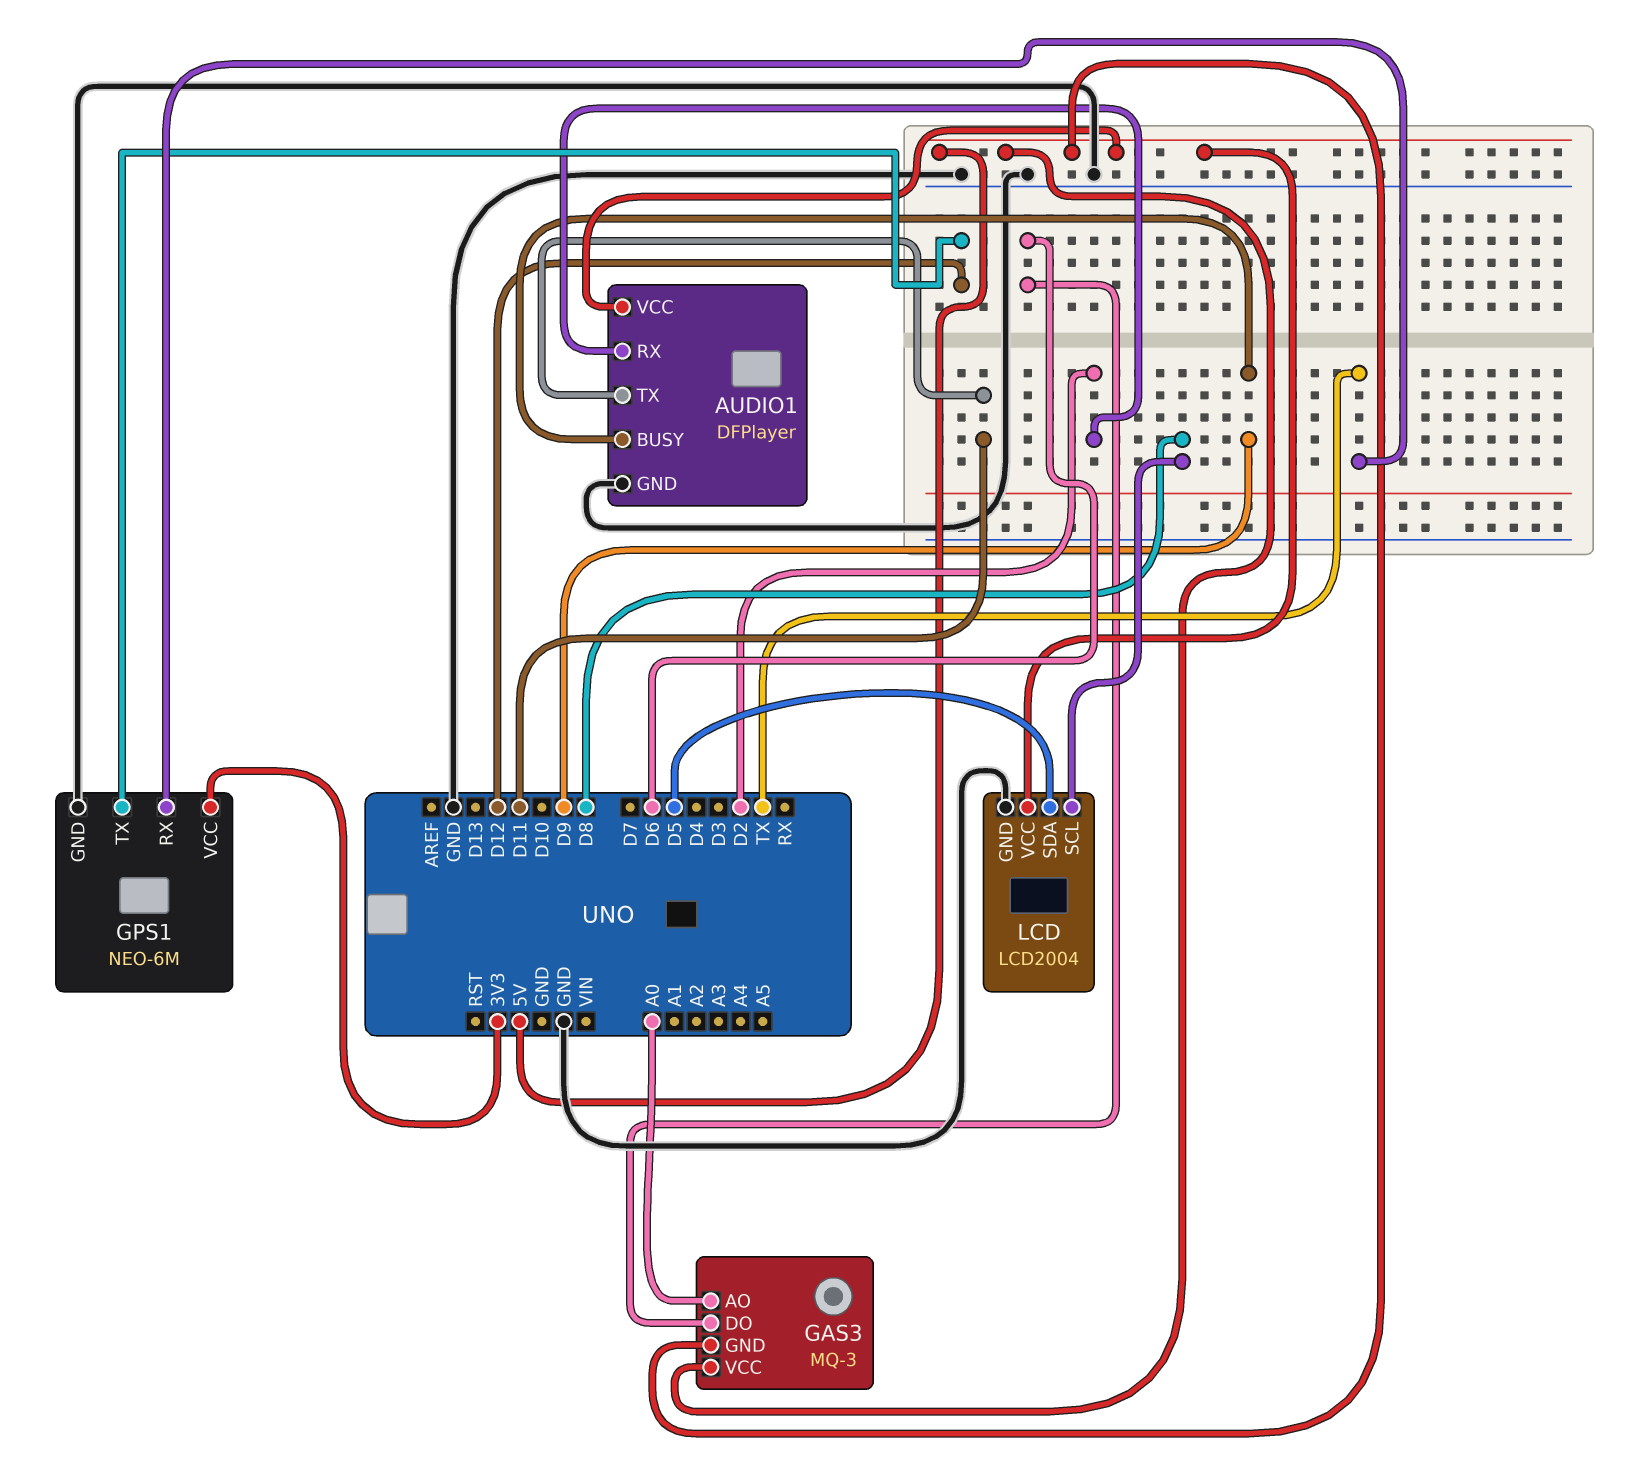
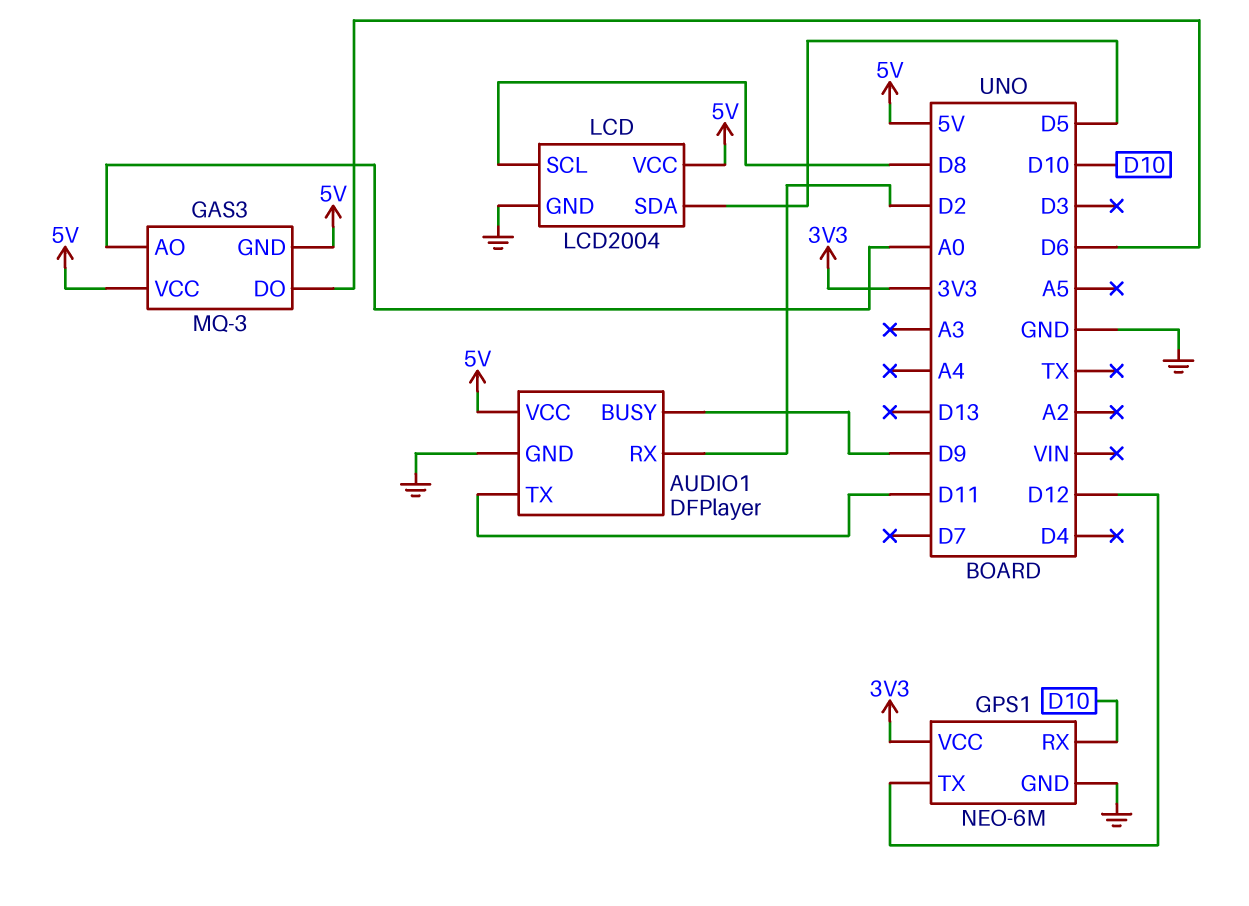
GPS1 pin RX: TX -> D10

